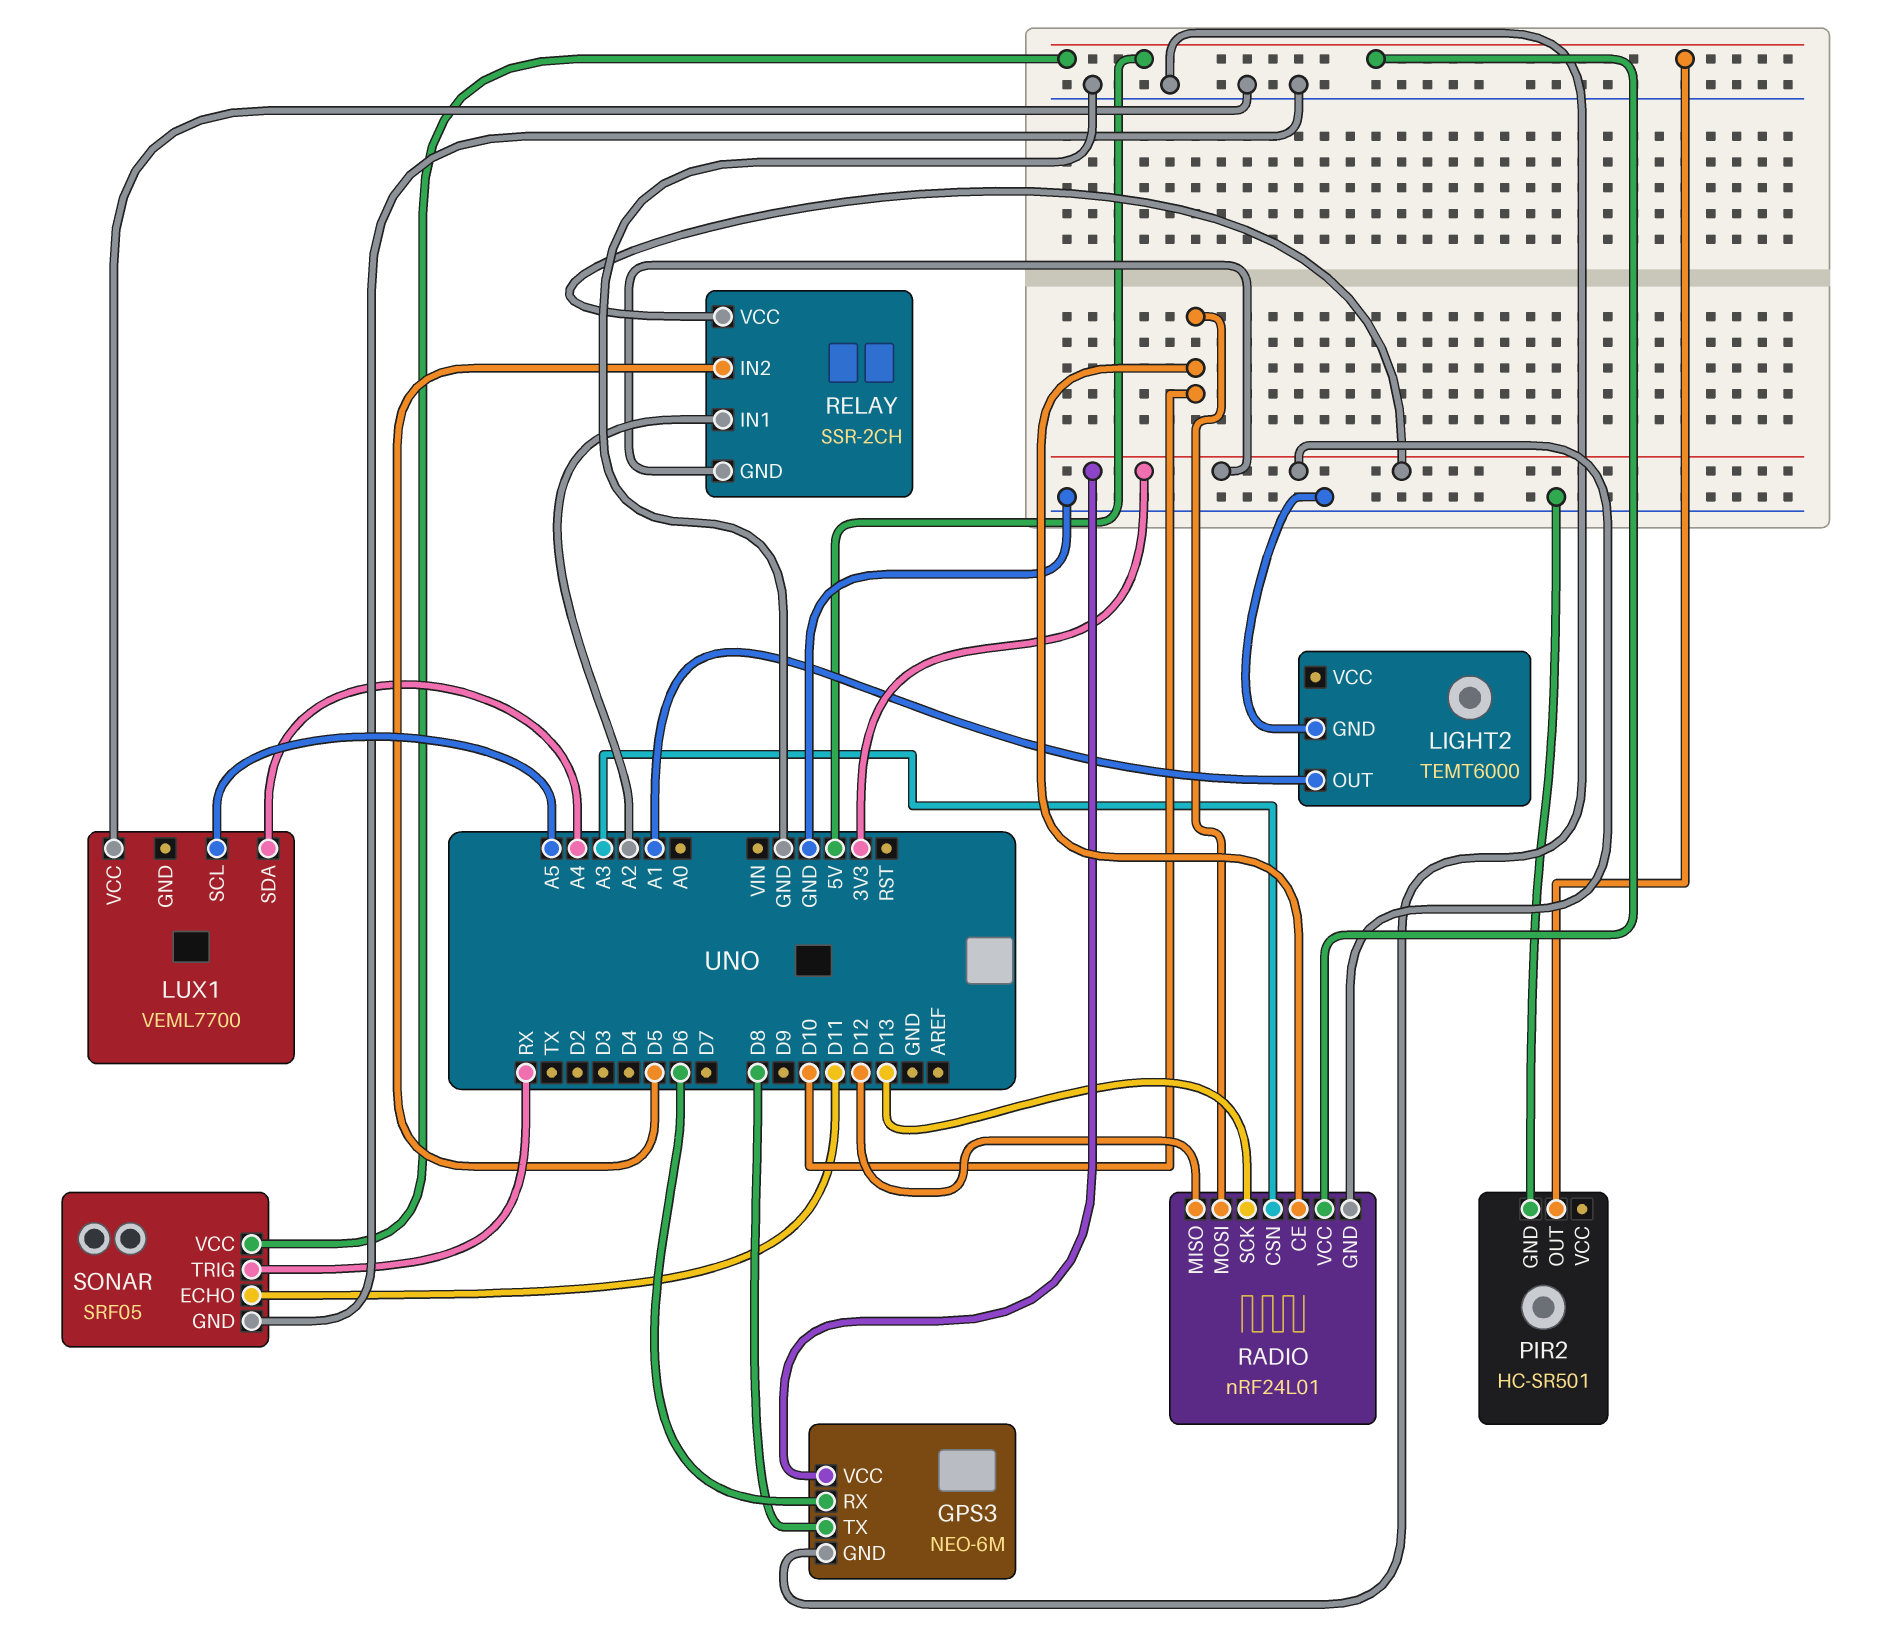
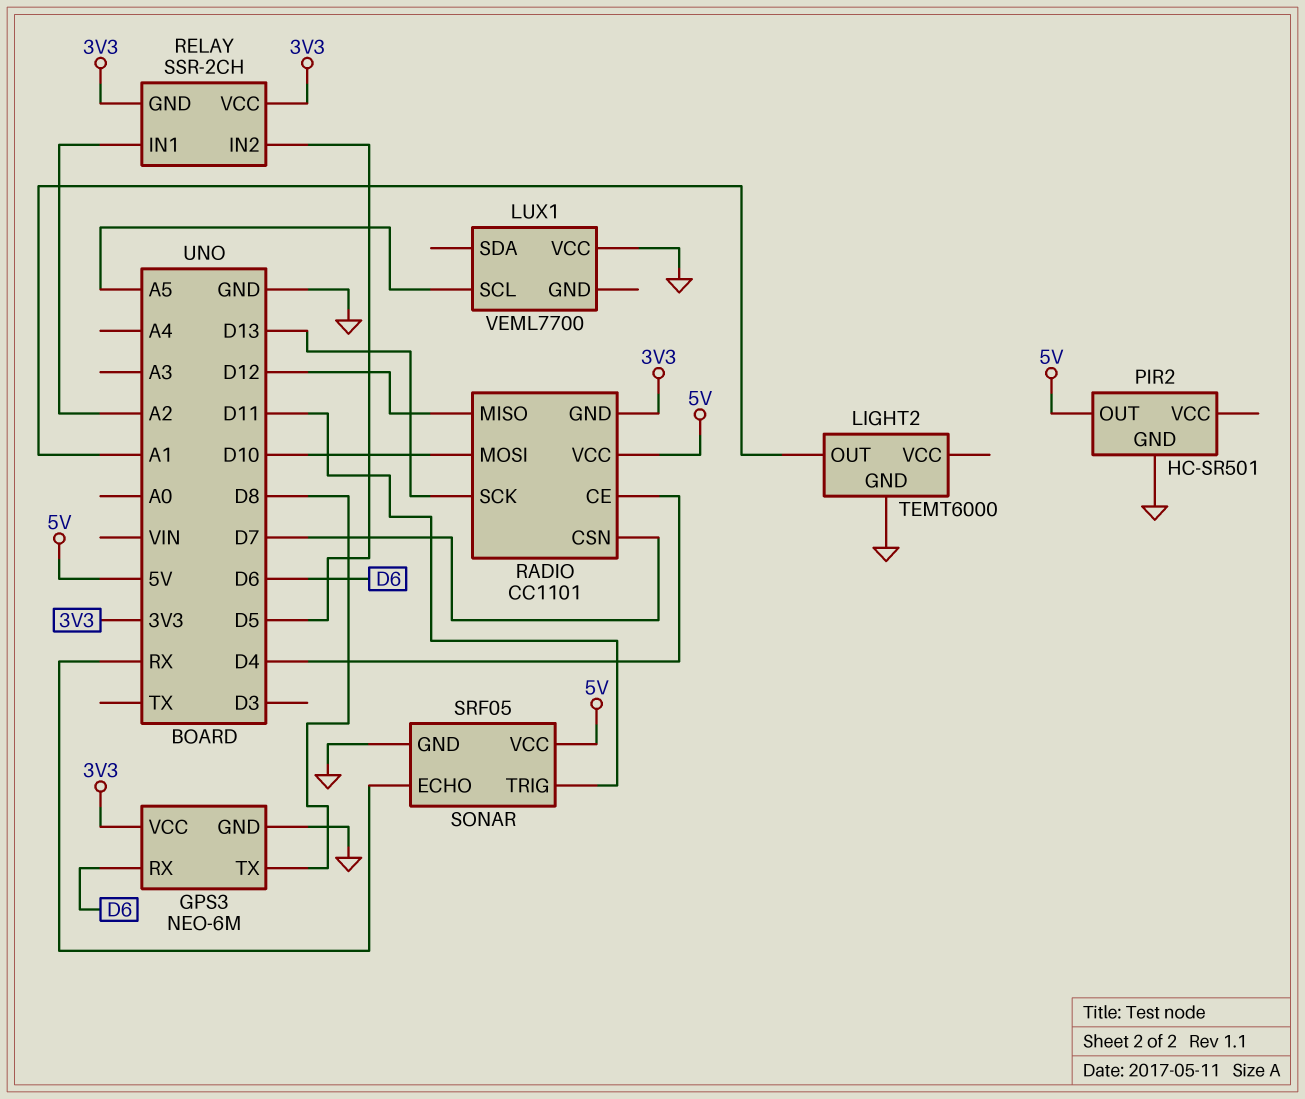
LUX1 pin SDA: A4 -> none
RADIO: nRF24L01 -> CC1101
RADIO pin CE: D10 -> D4
RADIO pin CSN: A3 -> D7
SONAR pin ECHO: D11 -> RX
SONAR pin TRIG: RX -> D11

